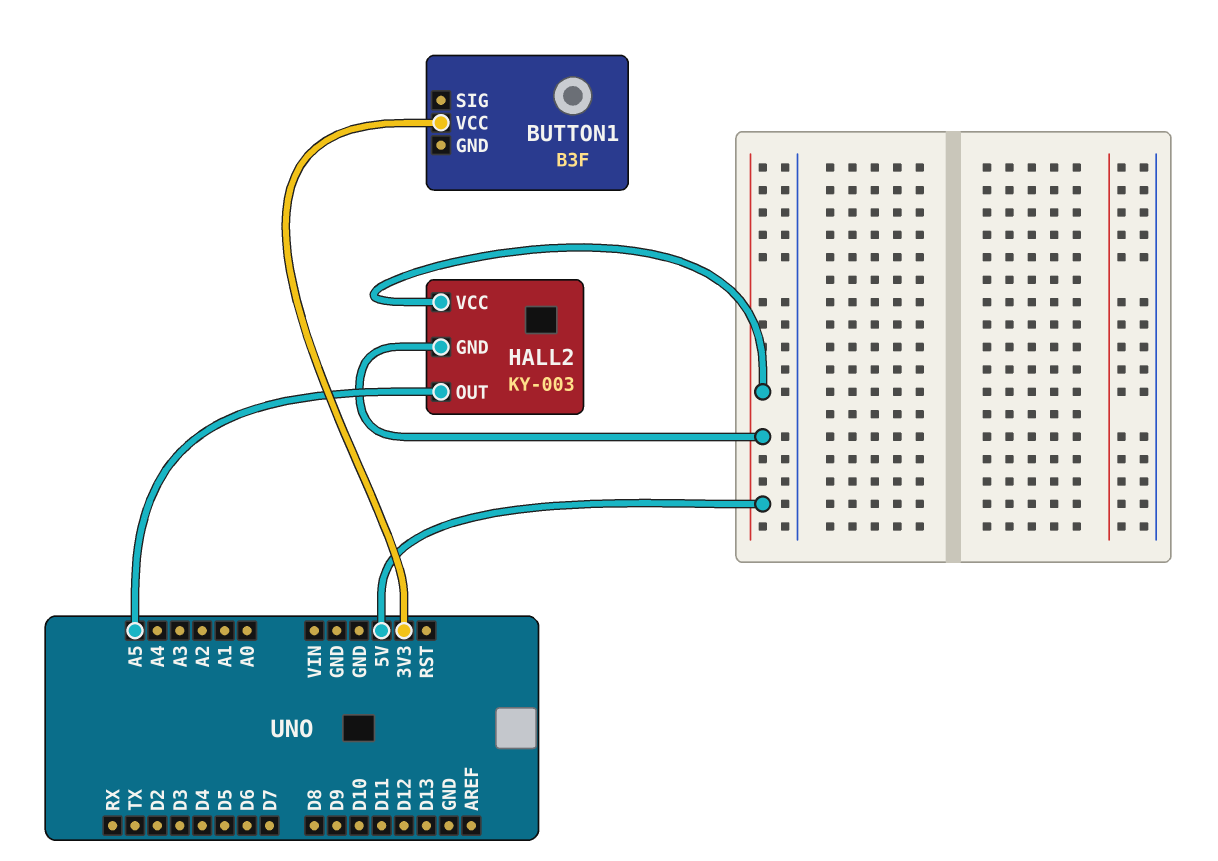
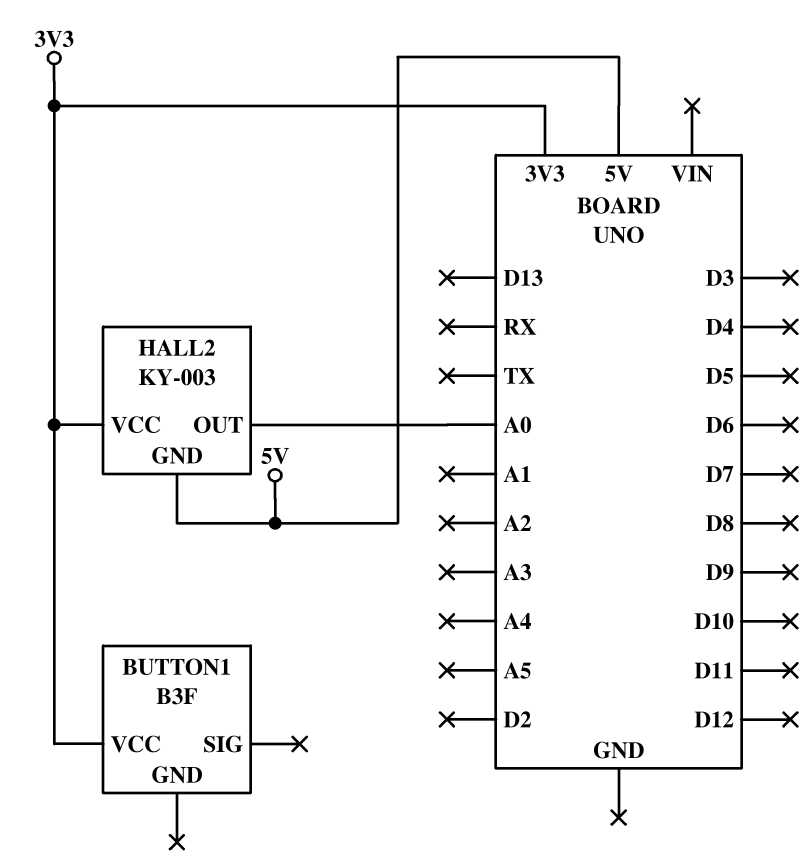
HALL2 pin OUT: A5 -> A0
HALL2 pin VCC: 5V -> 3V3

